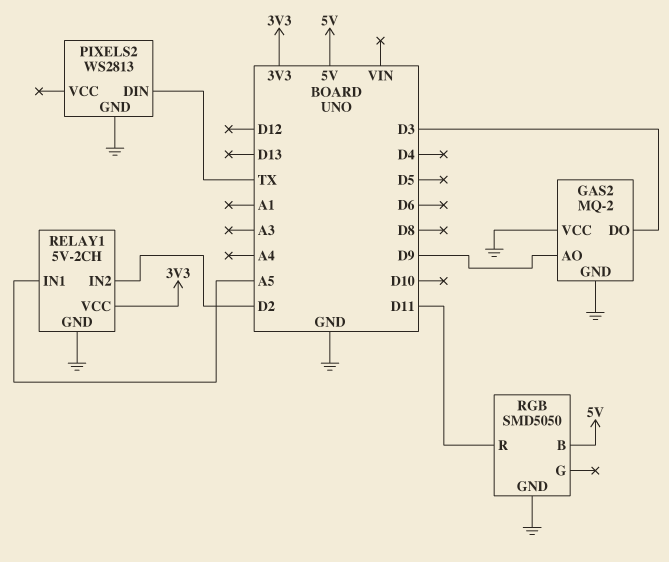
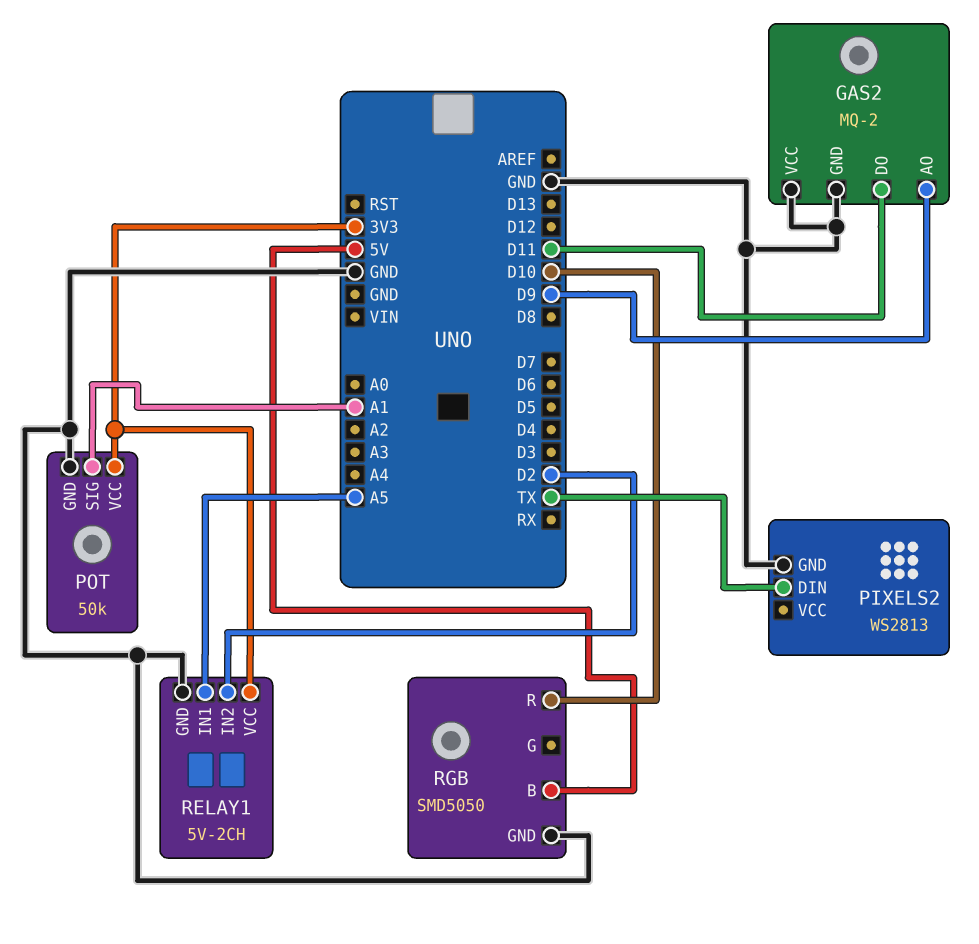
GAS2 pin DO: D3 -> D11
POT: none -> 50k
POT pin GND: none -> GND
POT pin SIG: none -> A1
POT pin VCC: none -> 3V3
RGB pin R: D11 -> D10

